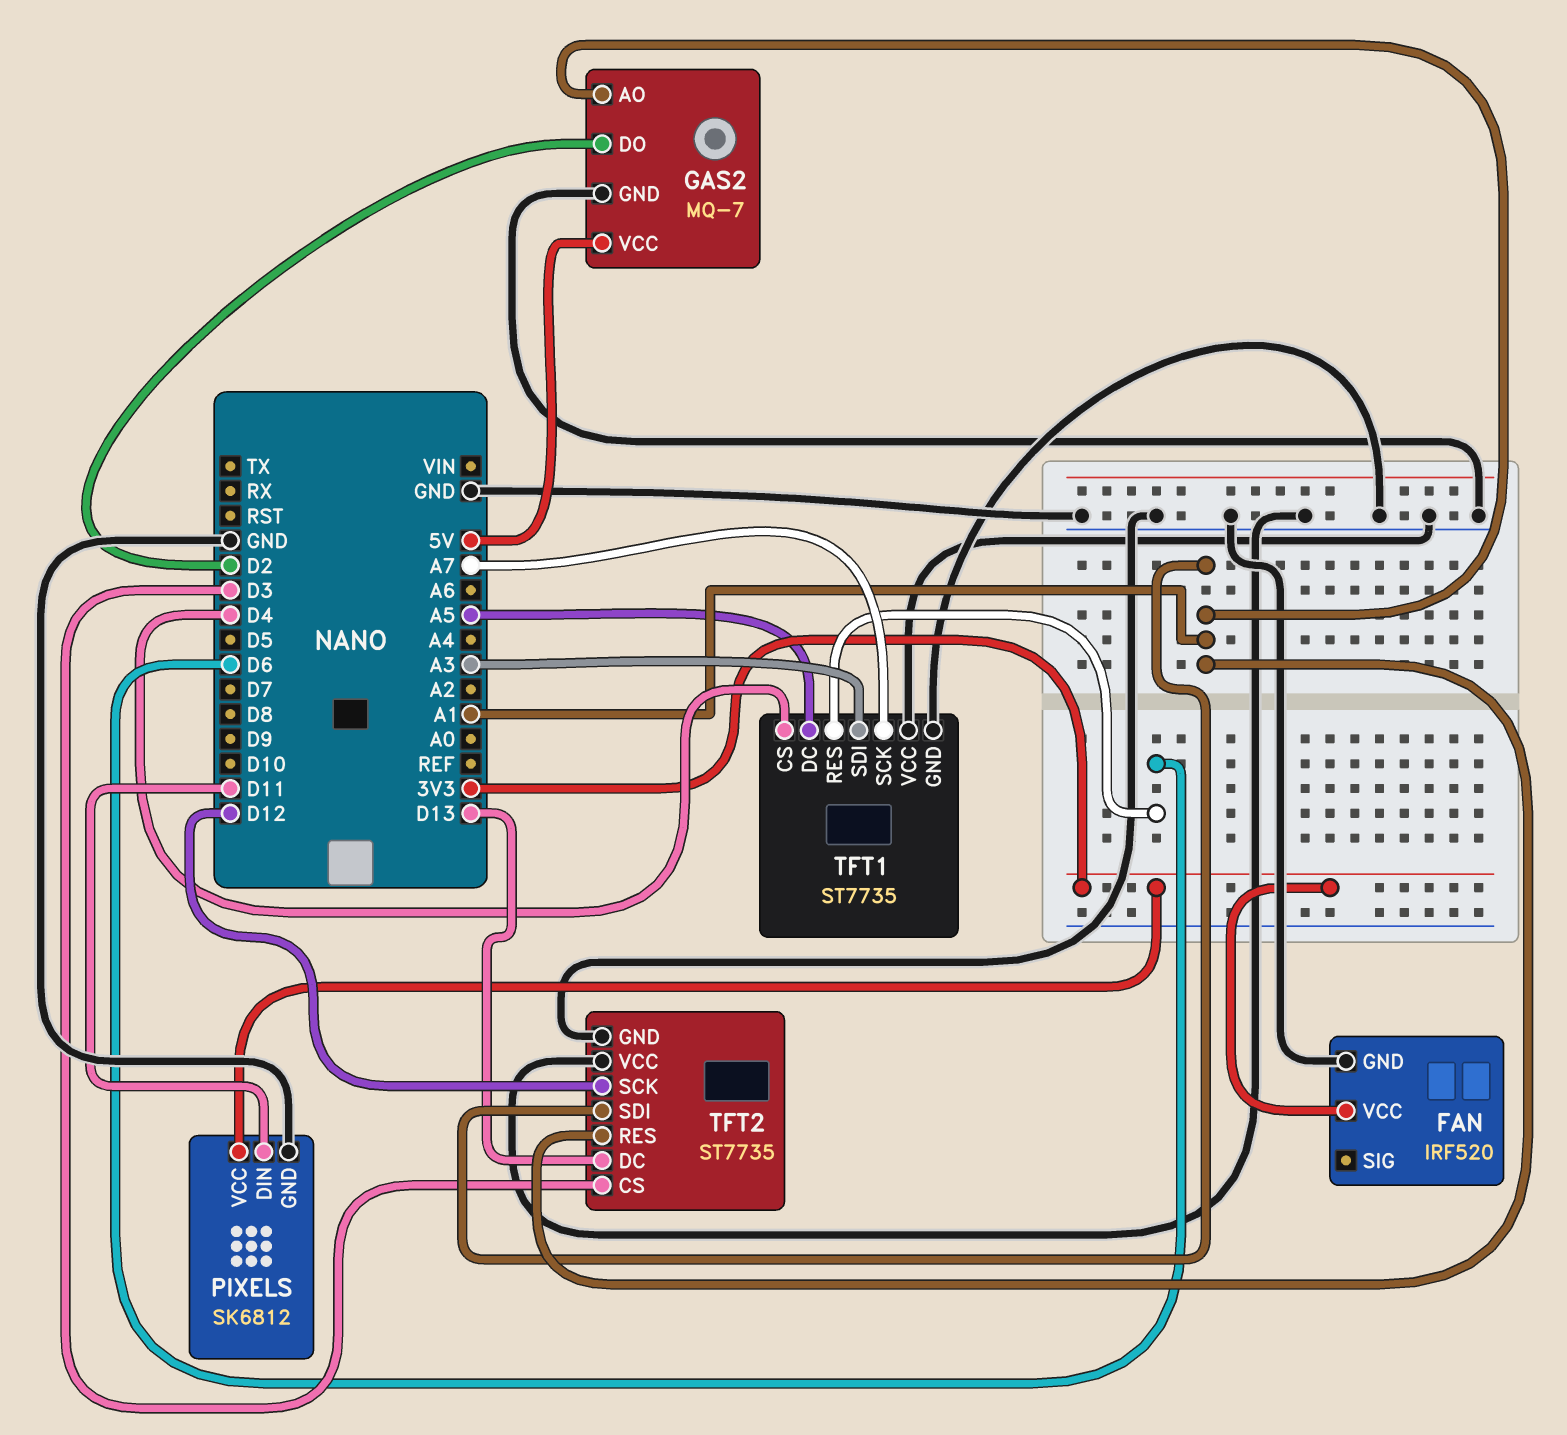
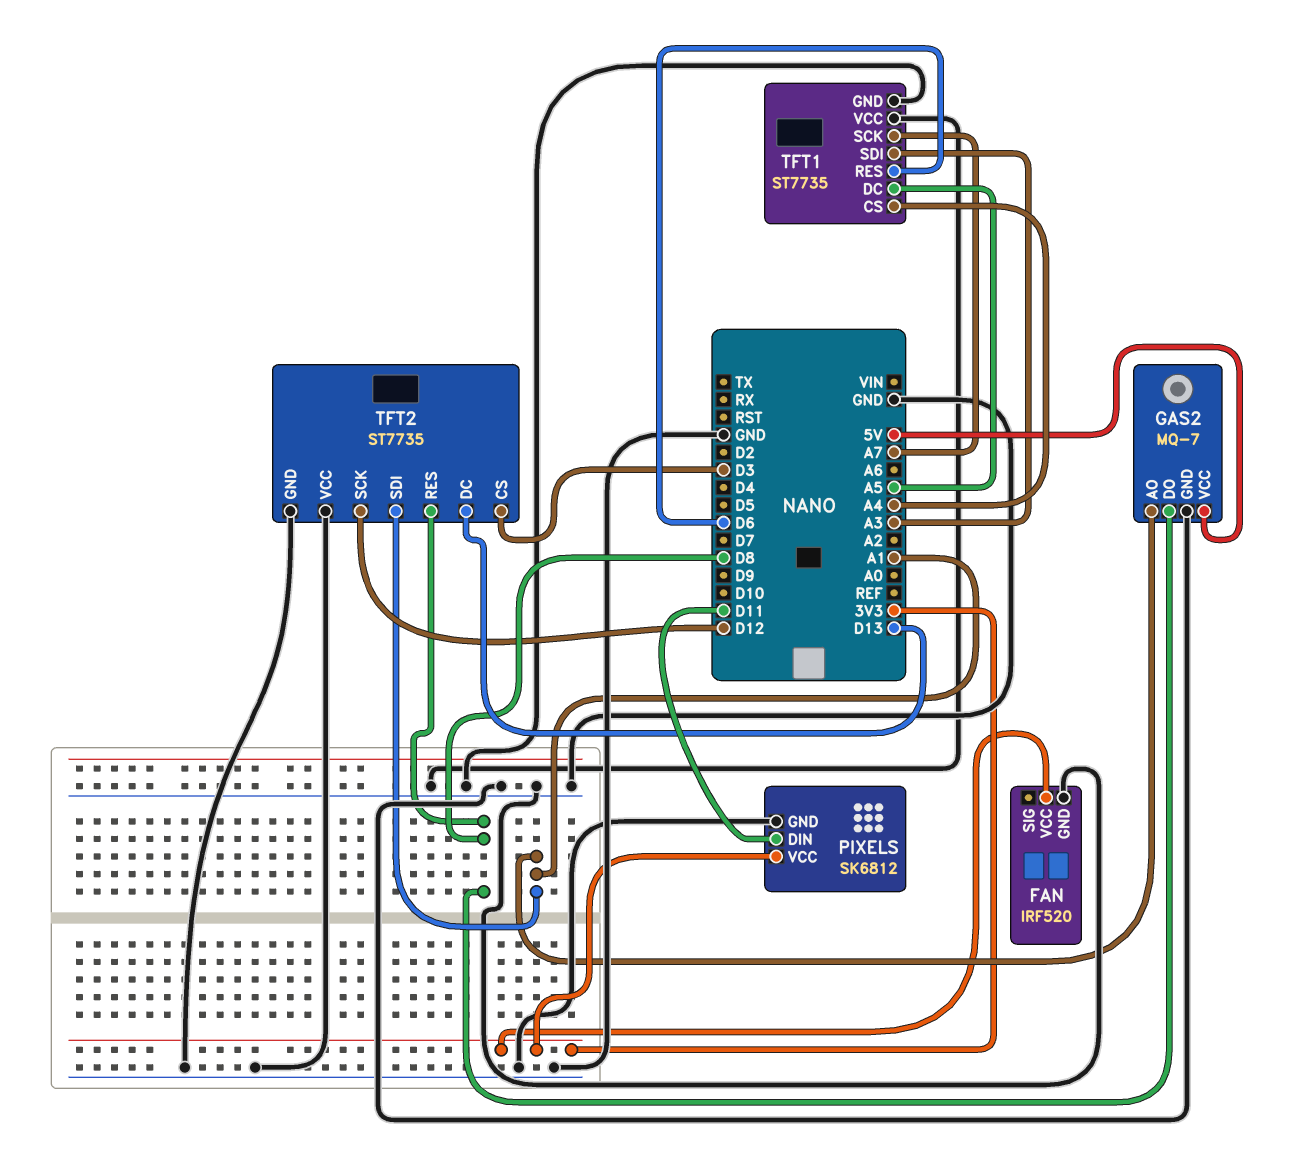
GAS2 pin DO: D2 -> D8
TFT1 pin CS: D4 -> A4
TFT2 pin RES: A1 -> D8

